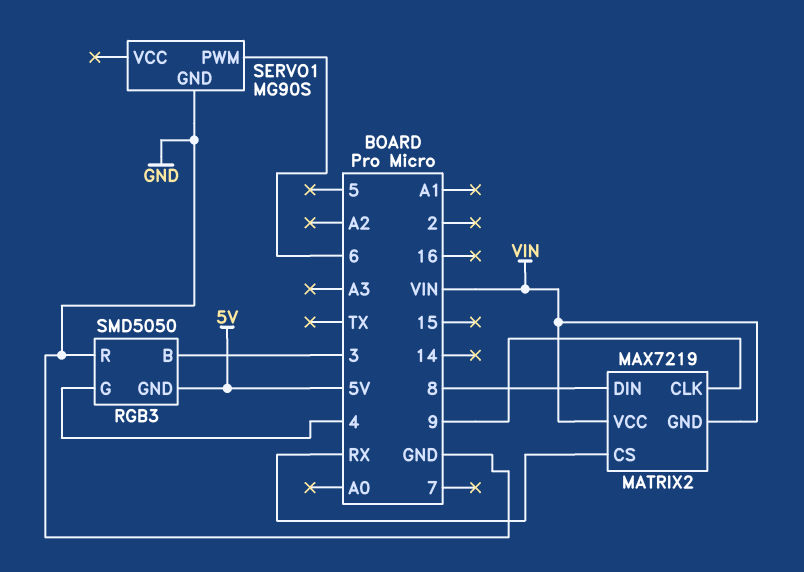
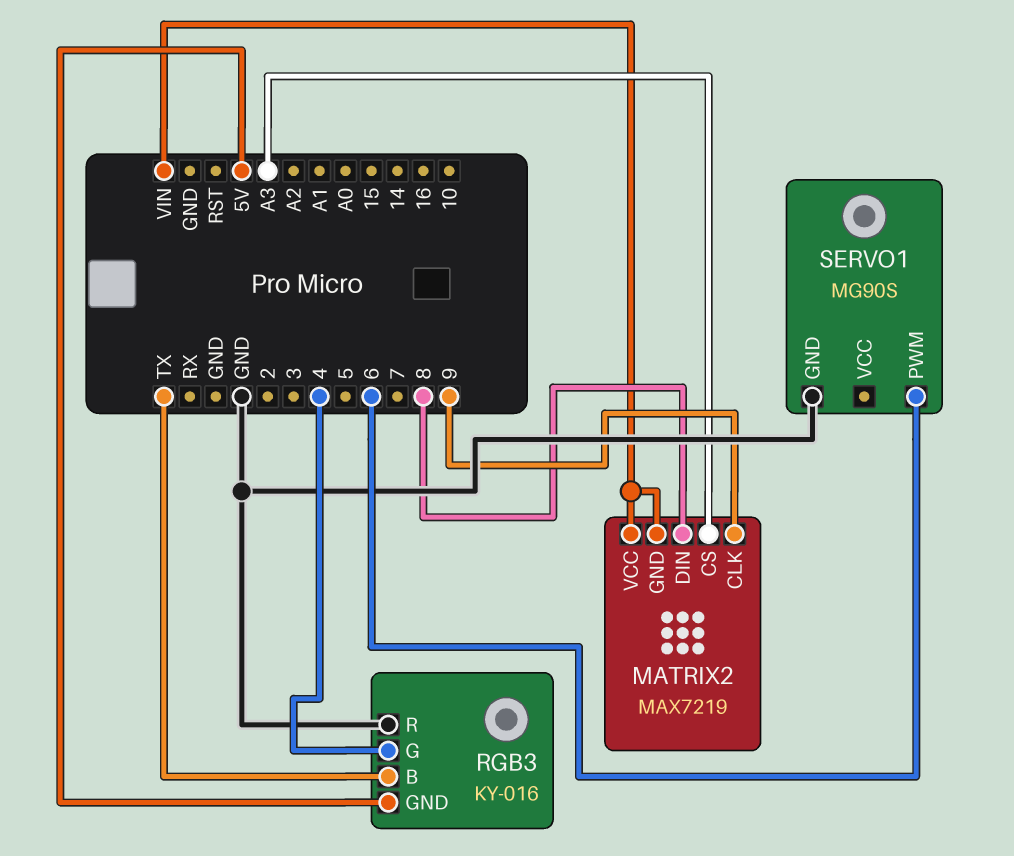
MATRIX2 pin CS: RX -> A3
RGB3: SMD5050 -> KY-016
RGB3 pin B: 3 -> TX

